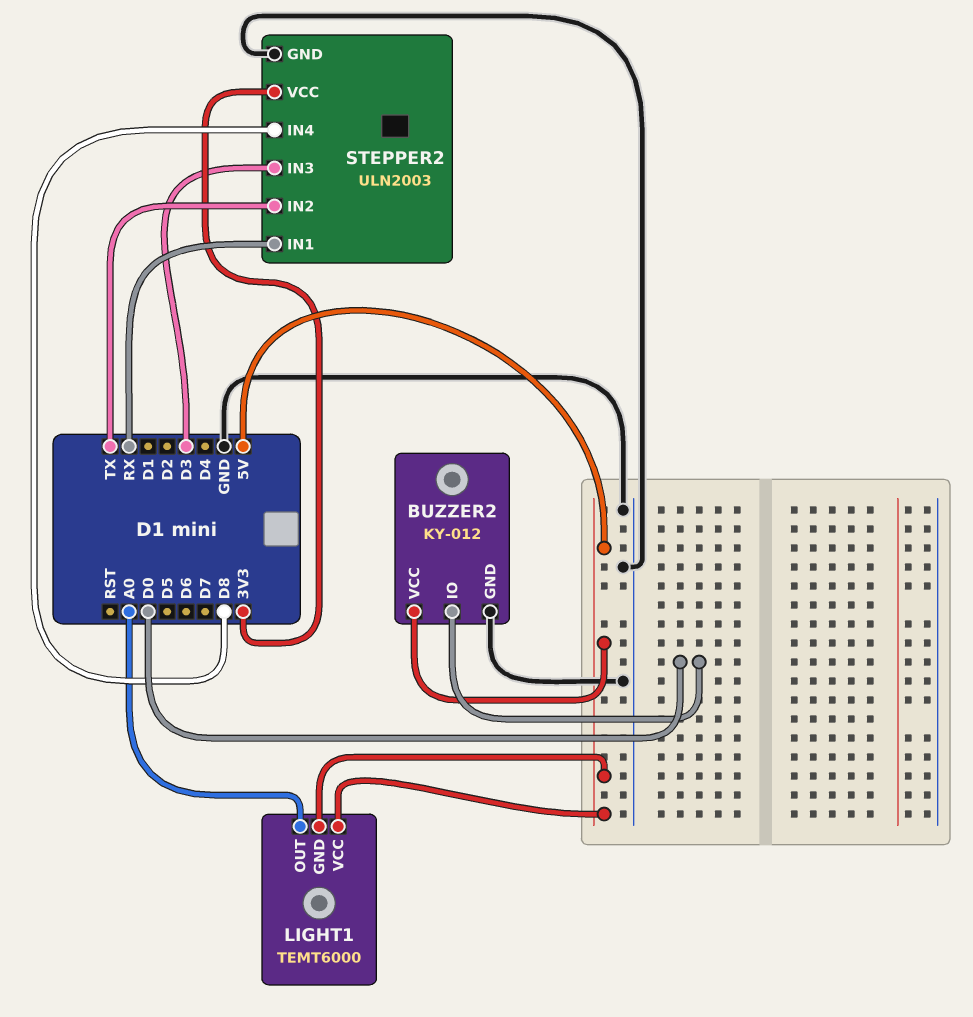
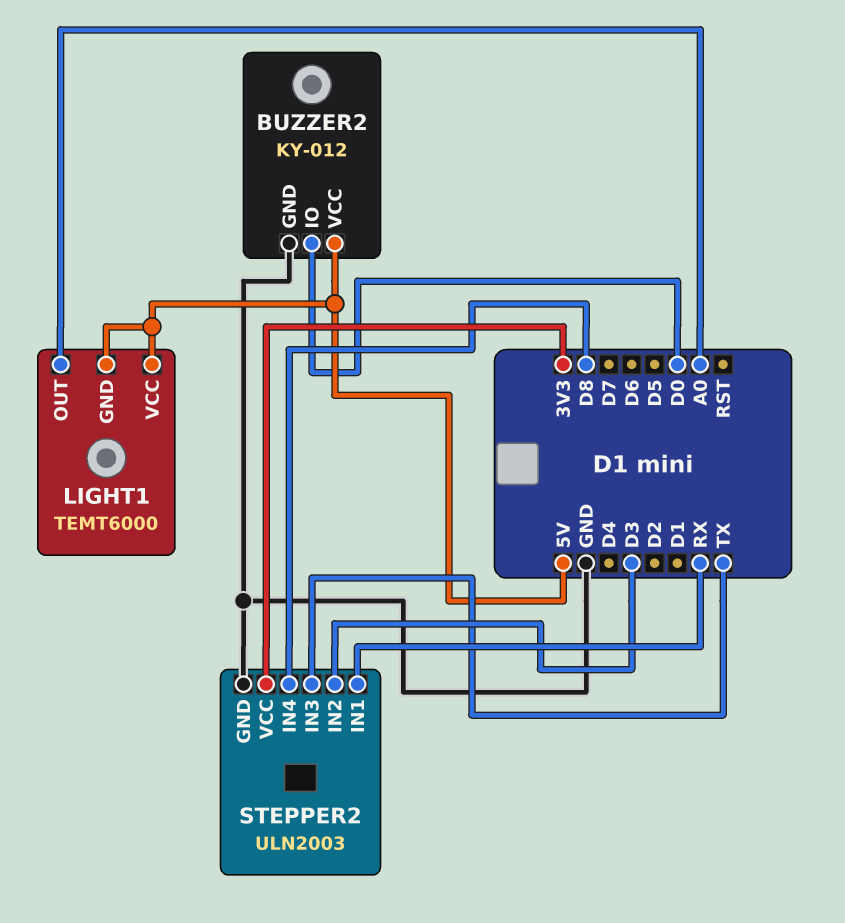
STEPPER2 pin IN2: TX -> D3
STEPPER2 pin IN3: D3 -> TX

